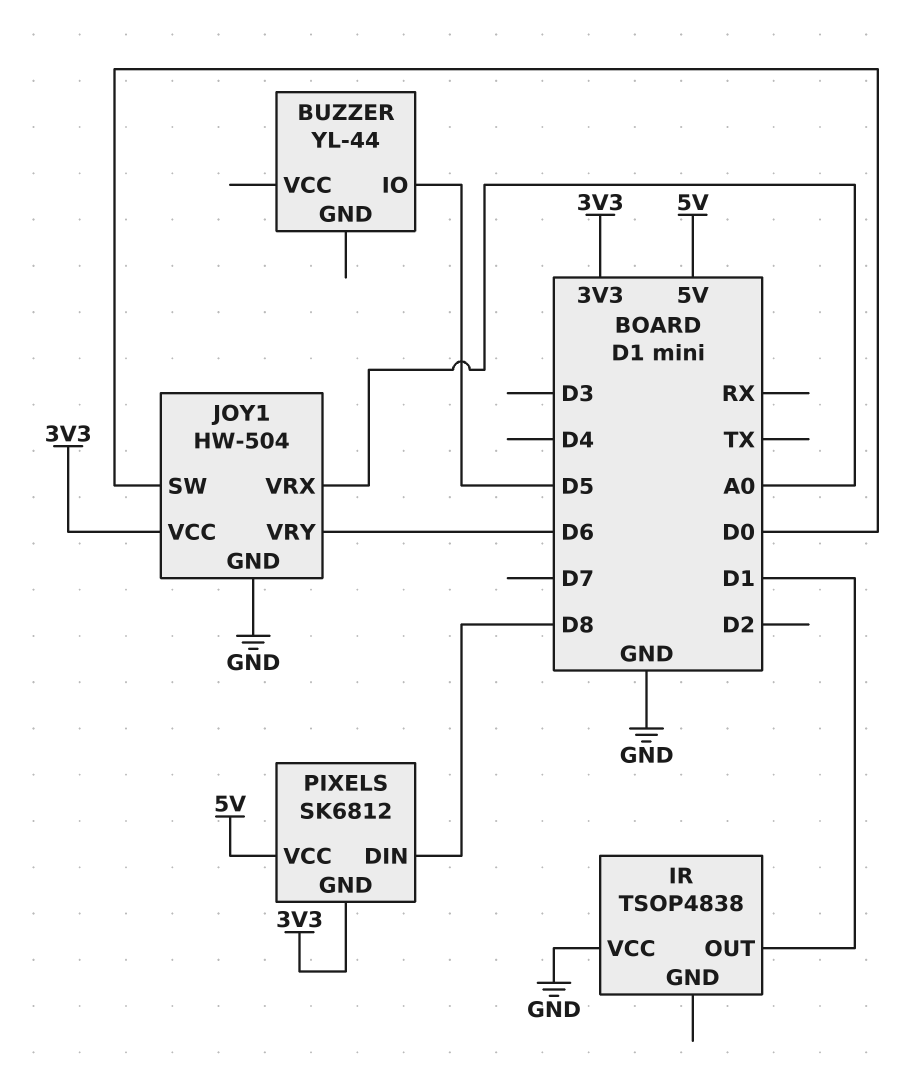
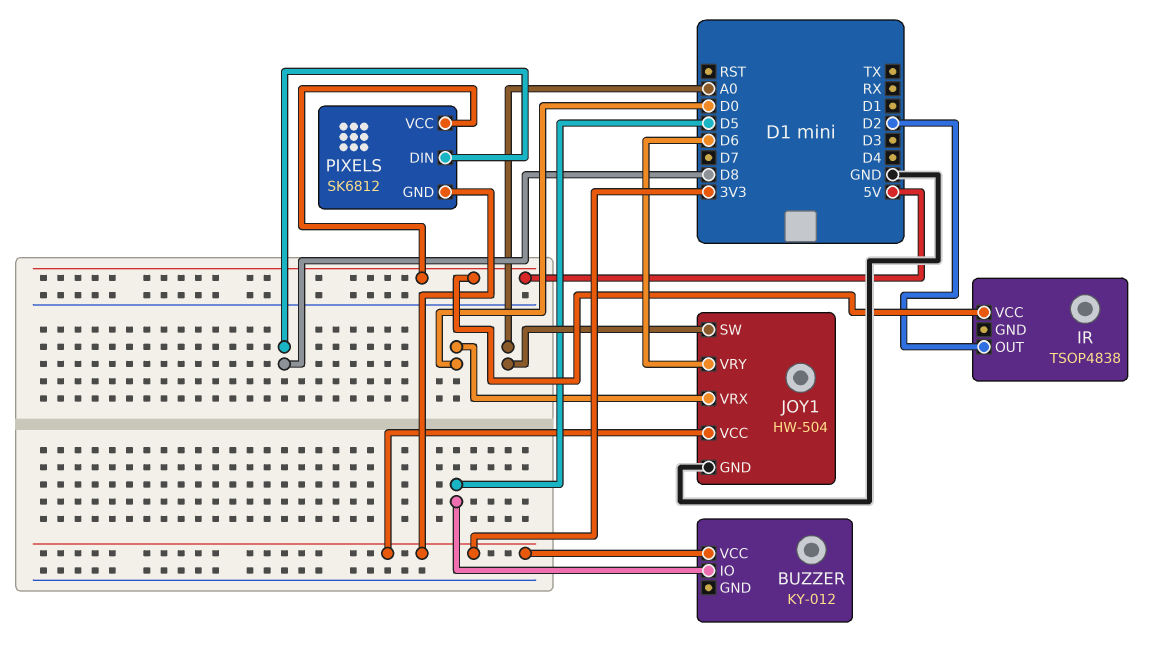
BUZZER: YL-44 -> KY-012
BUZZER pin VCC: none -> 3V3
IR pin OUT: D1 -> D2
IR pin VCC: GND -> 5V
JOY1 pin SW: D0 -> A0
JOY1 pin VRX: A0 -> D0

